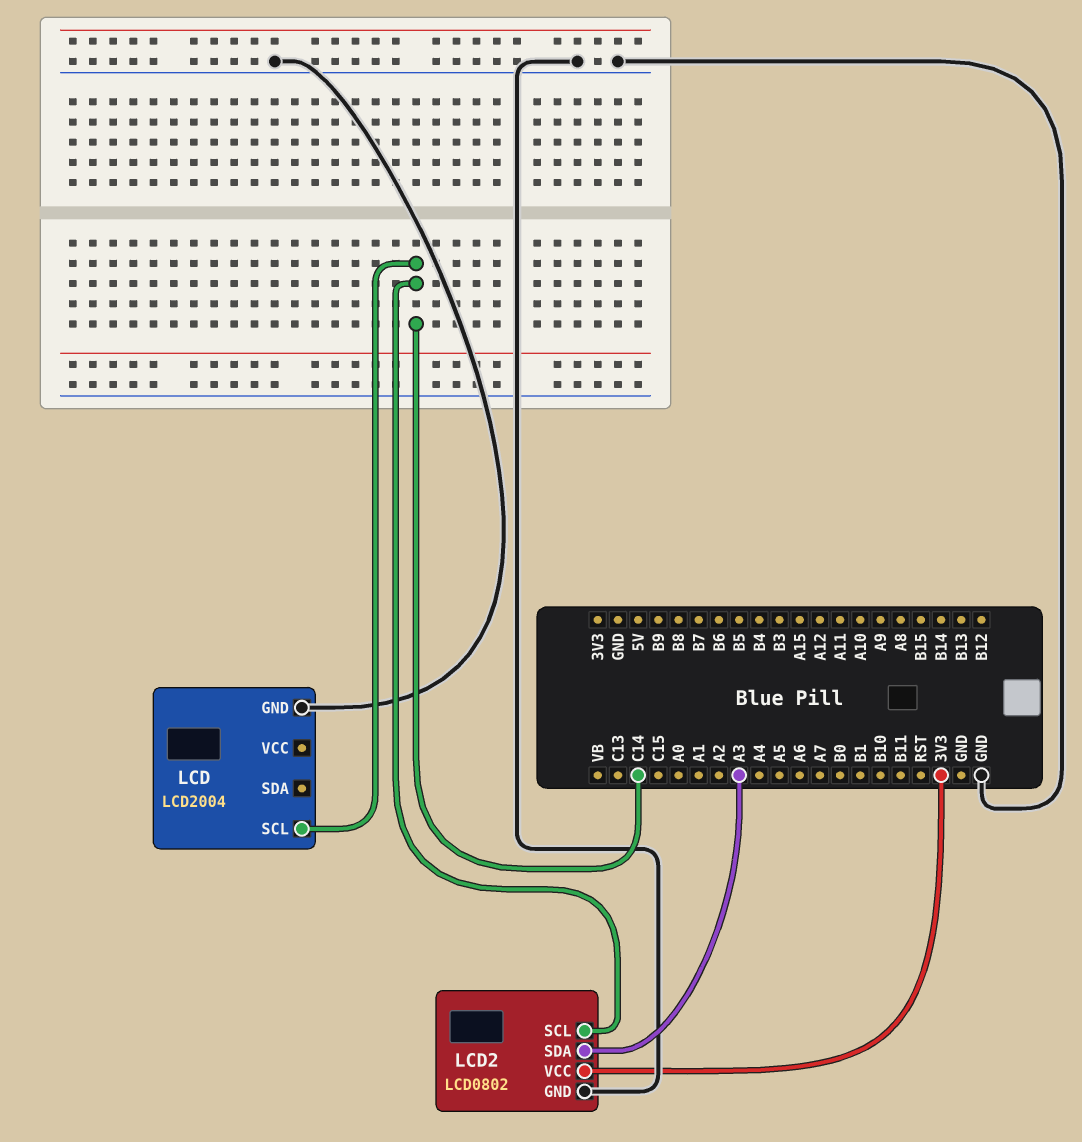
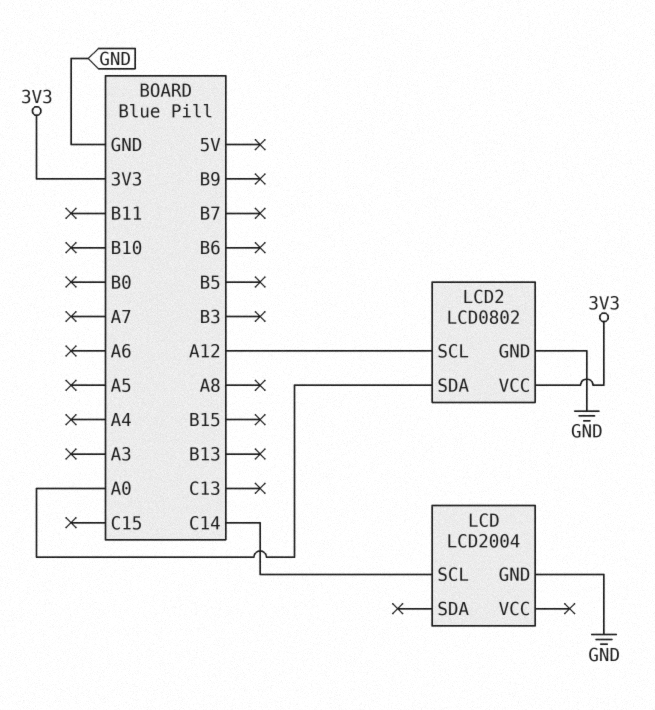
LCD2 pin SCL: C14 -> A12
LCD2 pin SDA: A3 -> A0

